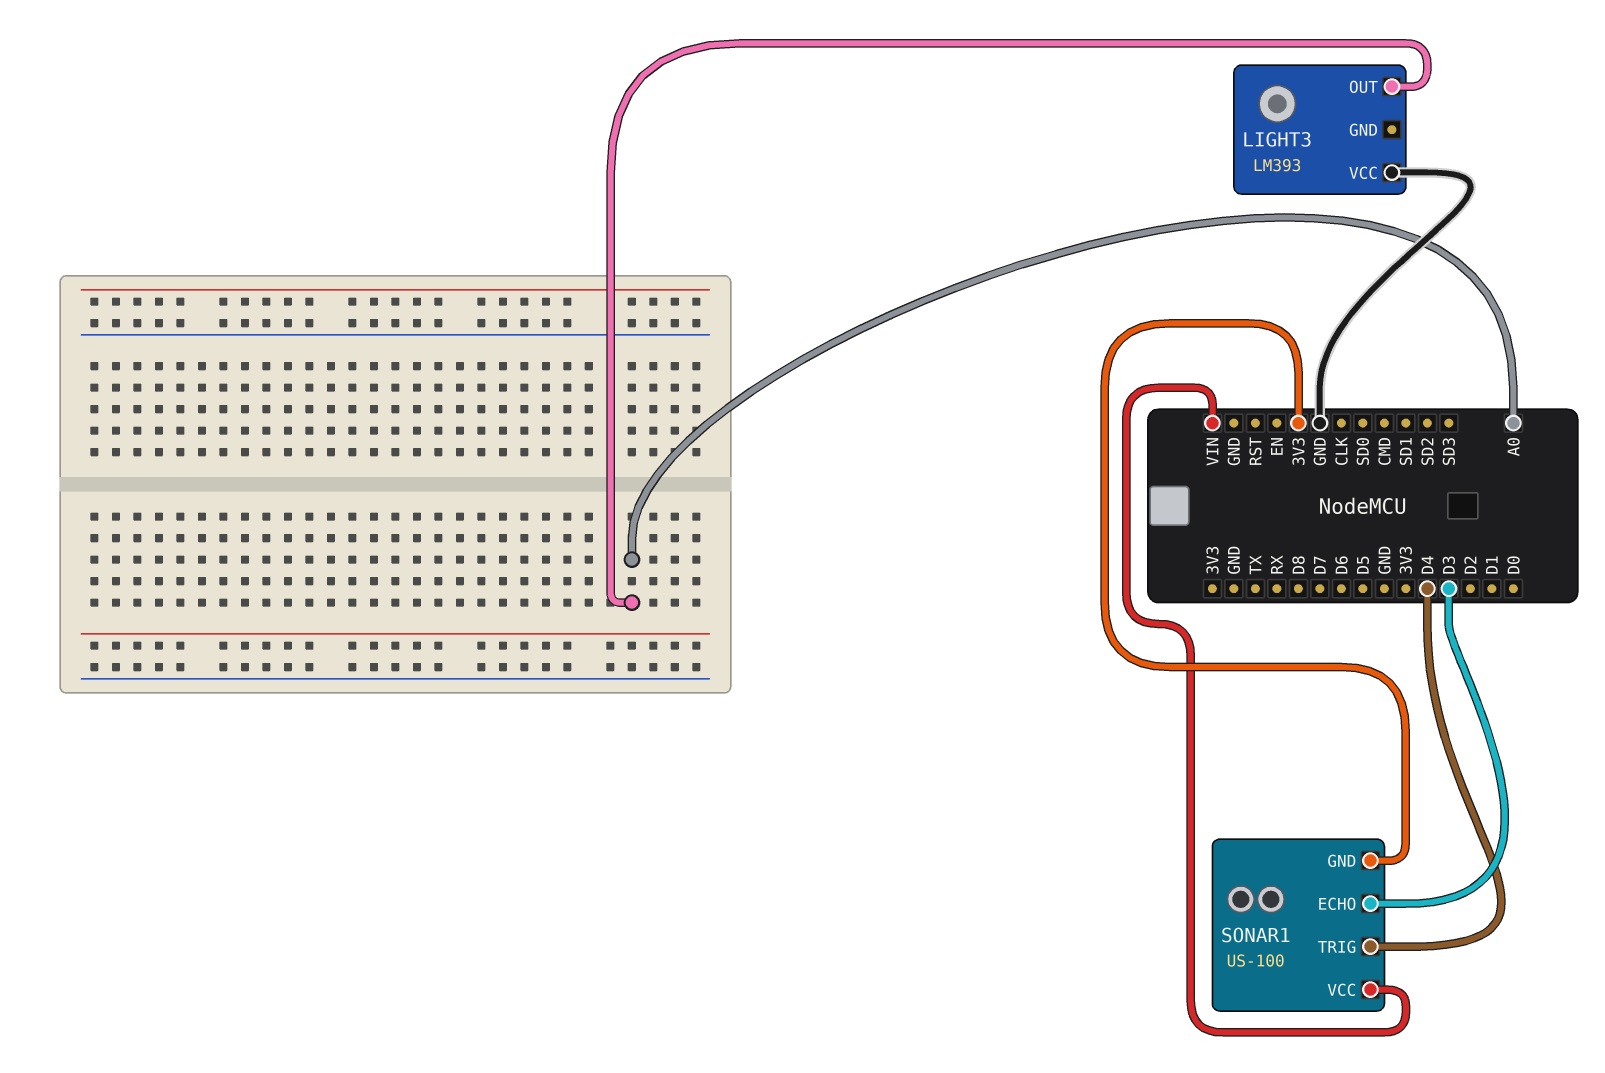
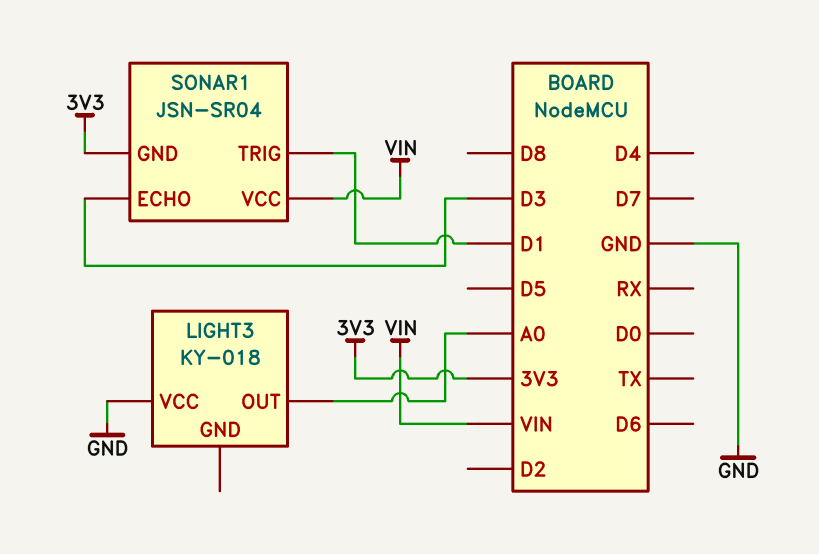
LIGHT3: LM393 -> KY-018
SONAR1: US-100 -> JSN-SR04
SONAR1 pin TRIG: D4 -> D1

